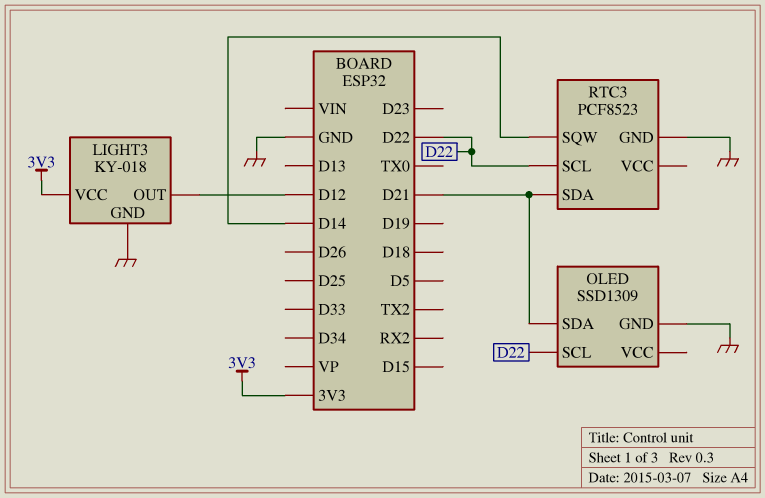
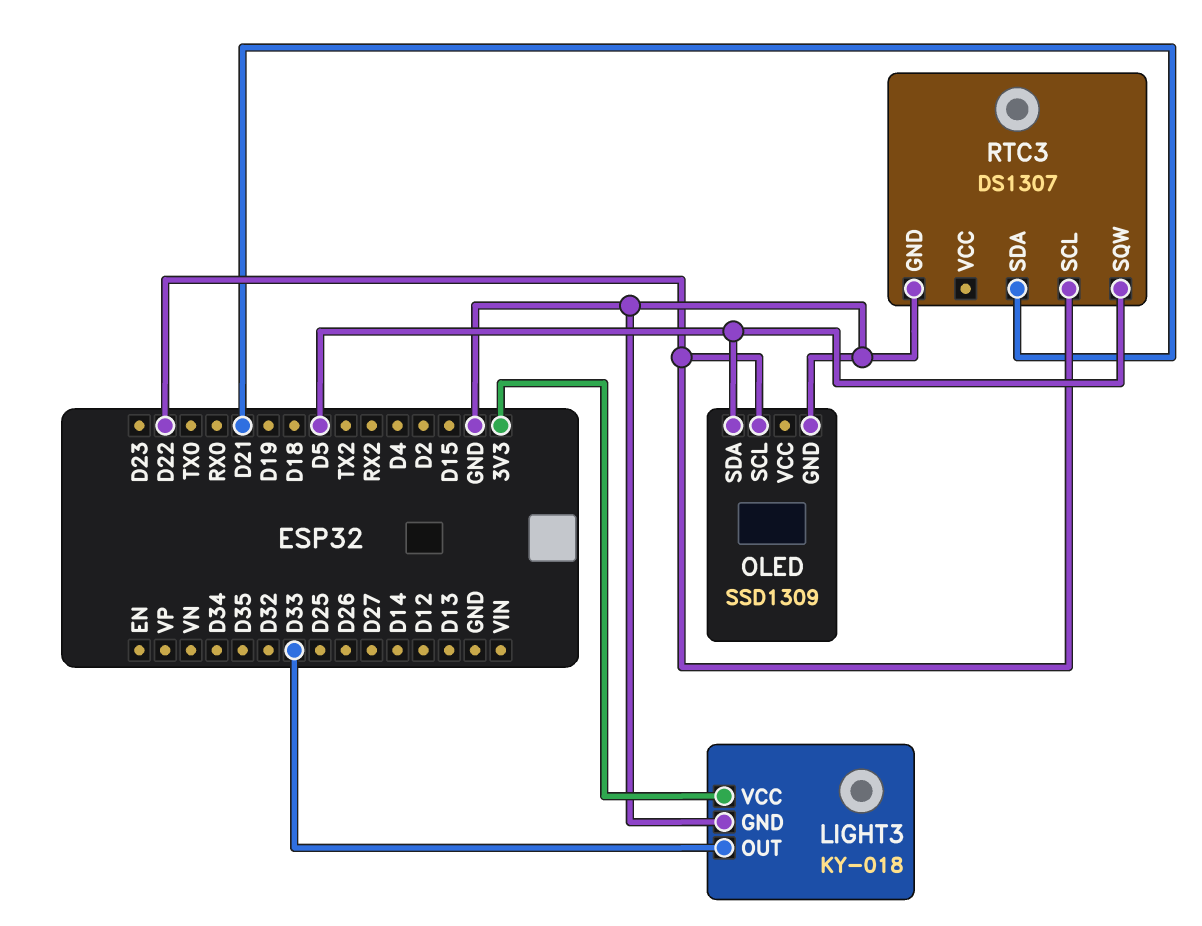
LIGHT3 pin OUT: D12 -> D33
OLED pin SDA: D21 -> D5
RTC3: PCF8523 -> DS1307
RTC3 pin SQW: D14 -> D5

